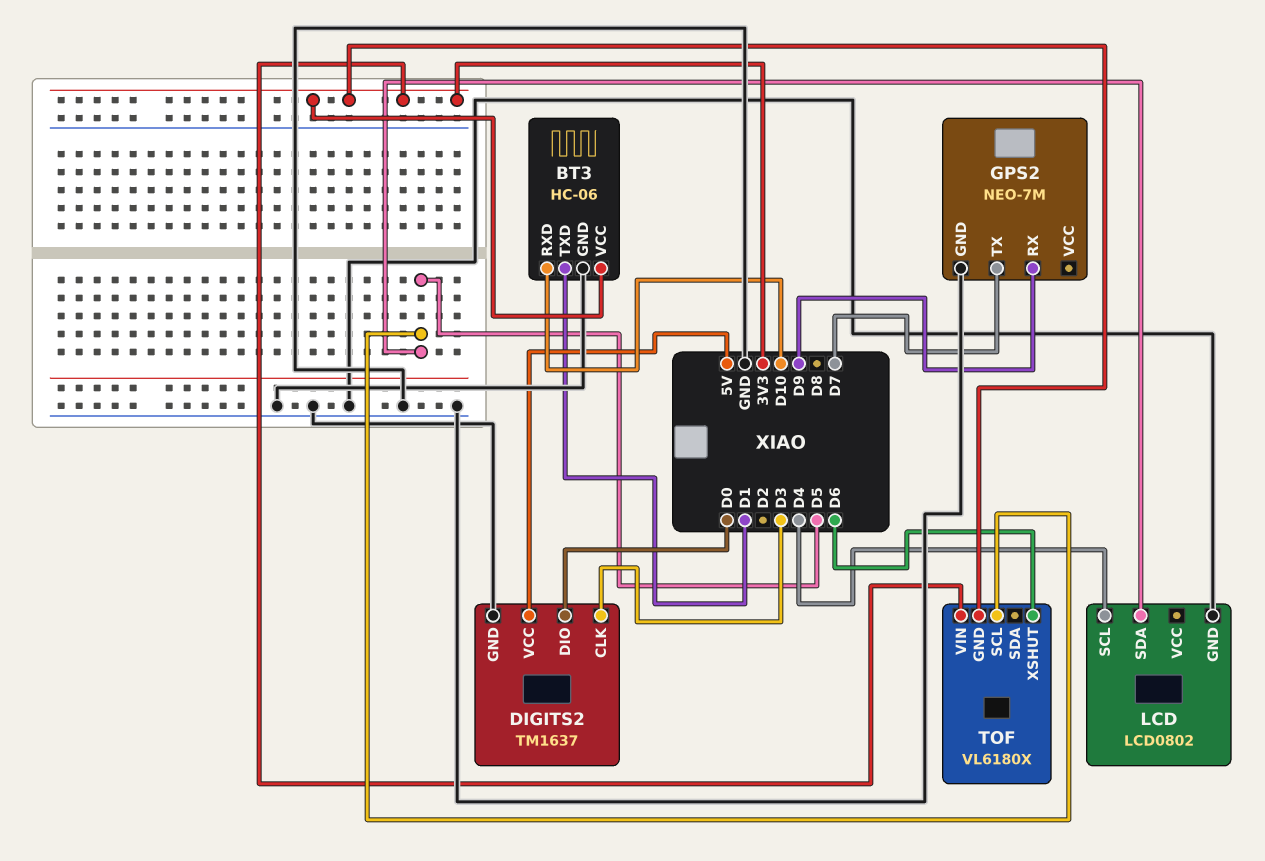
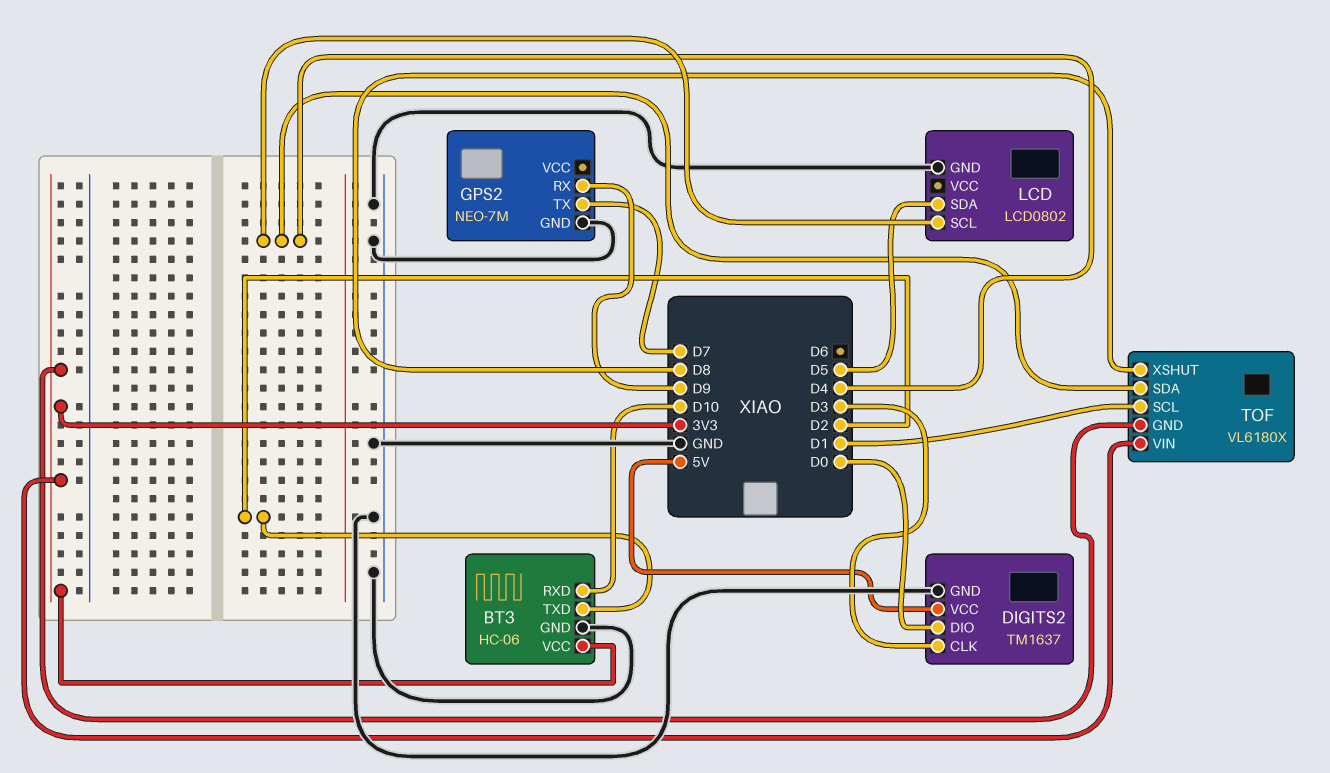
BT3 pin TXD: D1 -> D2
TOF pin SCL: D5 -> D1
TOF pin SDA: none -> D4
TOF pin XSHUT: D6 -> D8

